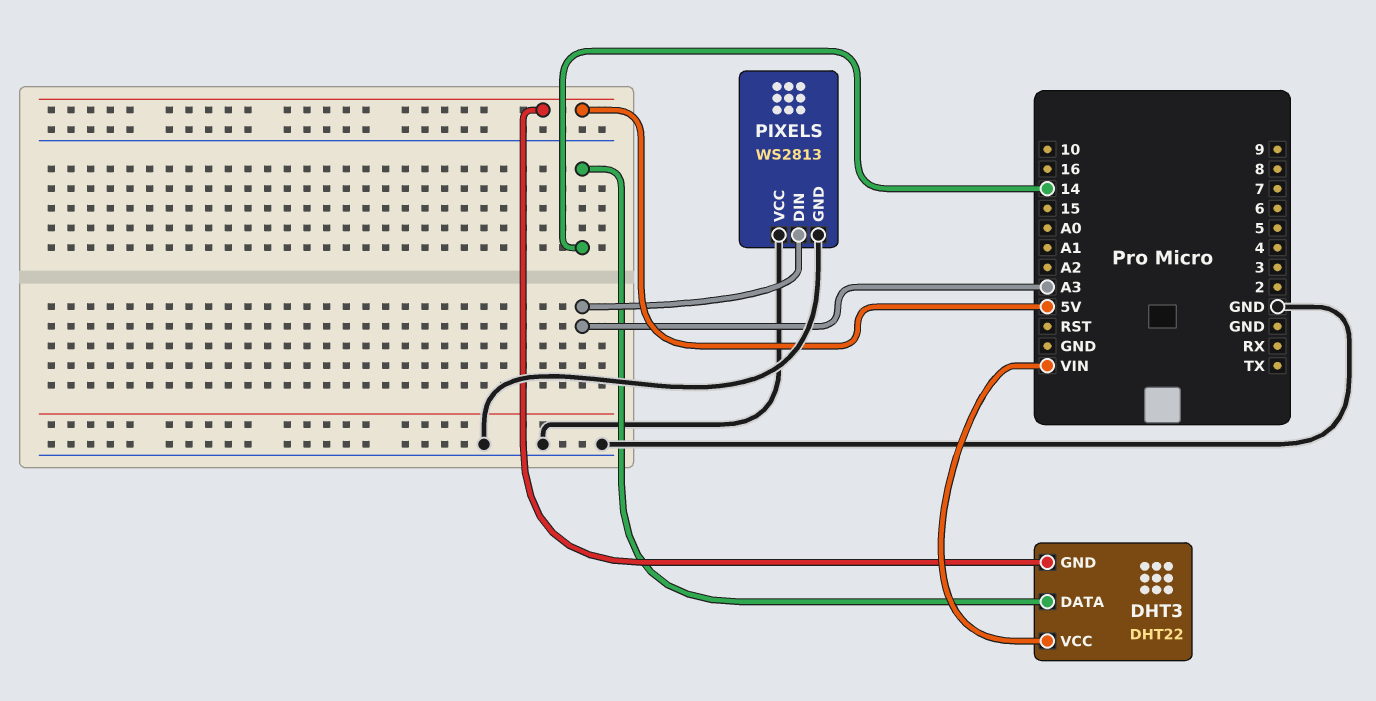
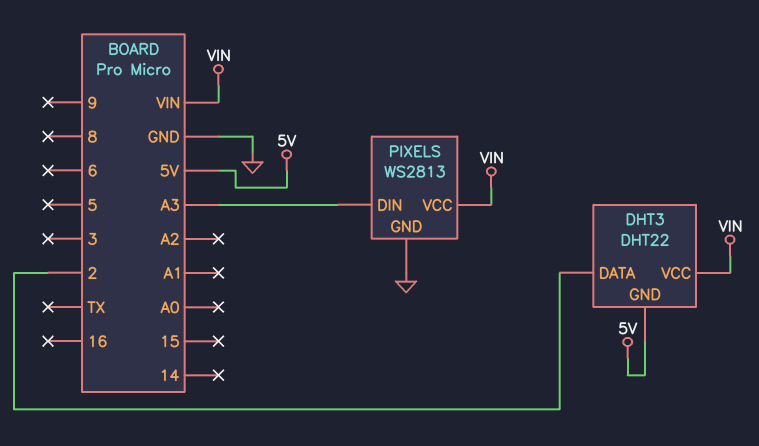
DHT3 pin DATA: 14 -> 2
PIXELS pin VCC: GND -> VIN

